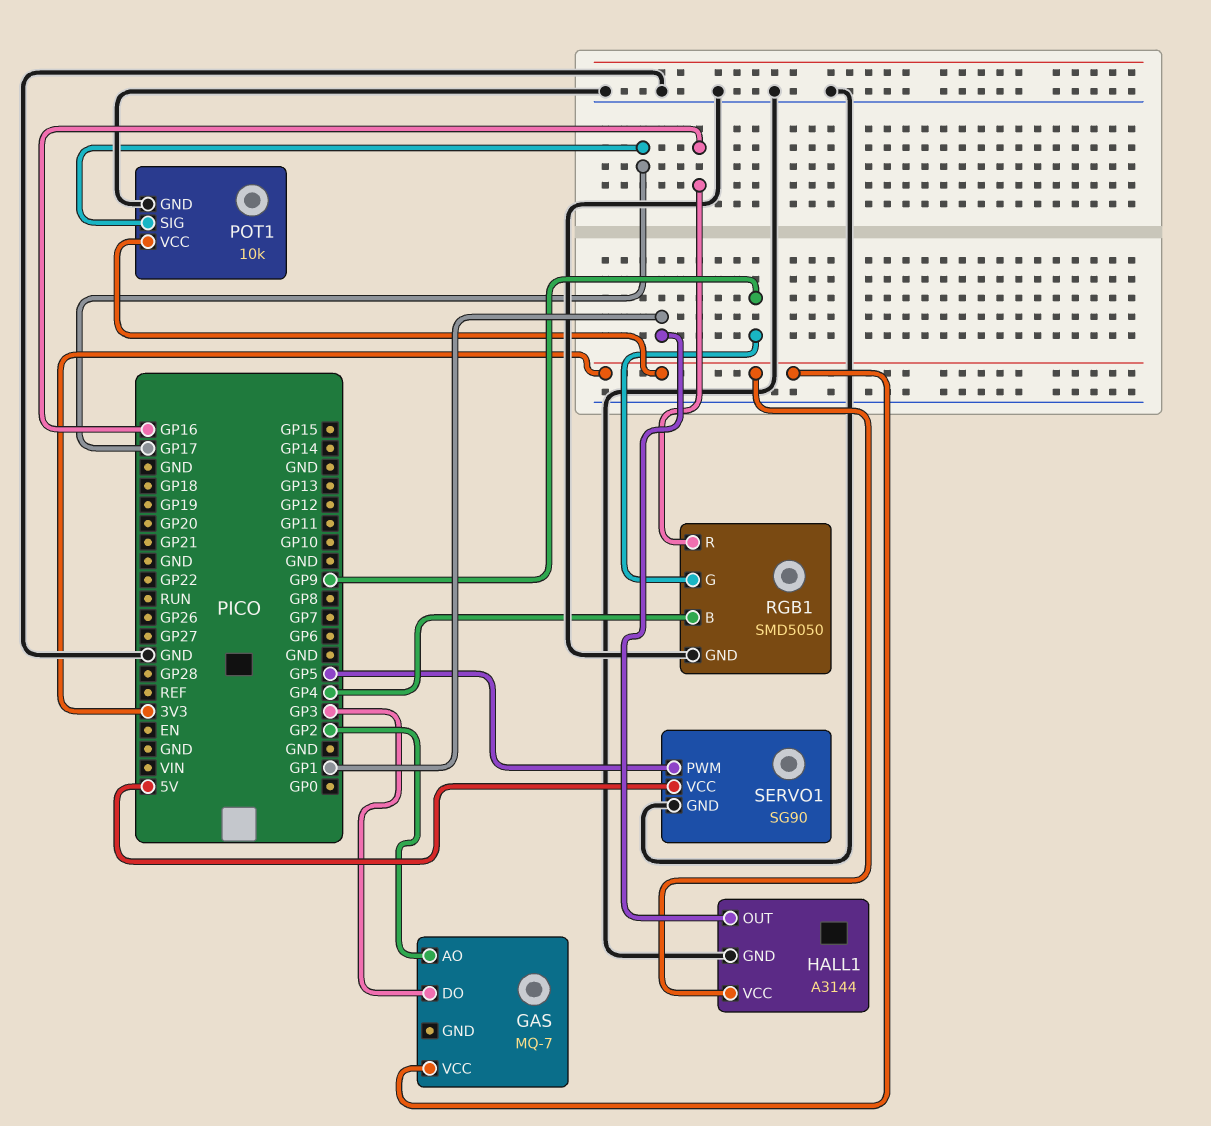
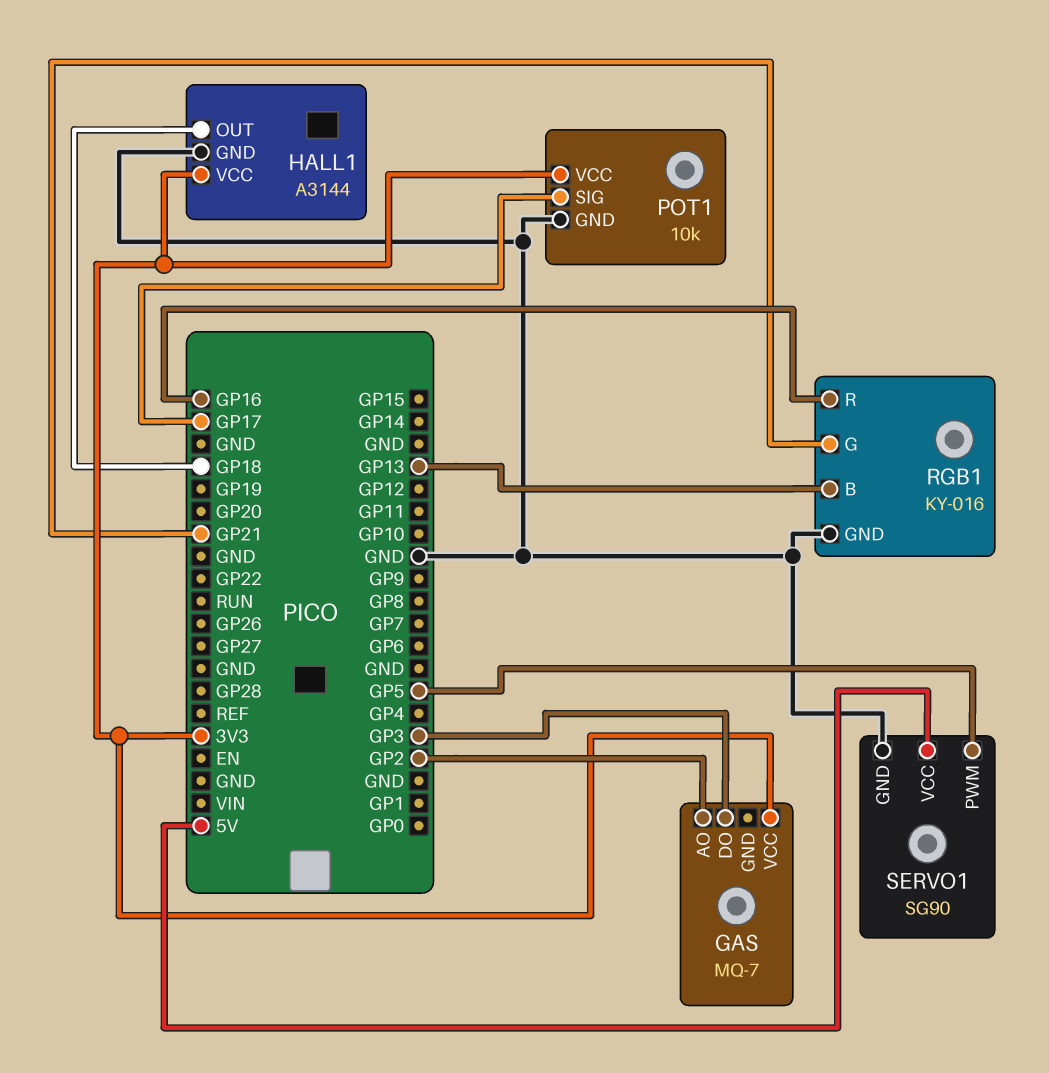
HALL1 pin OUT: GP1 -> GP18
RGB1: SMD5050 -> KY-016
RGB1 pin B: GP4 -> GP13
RGB1 pin G: GP9 -> GP21

